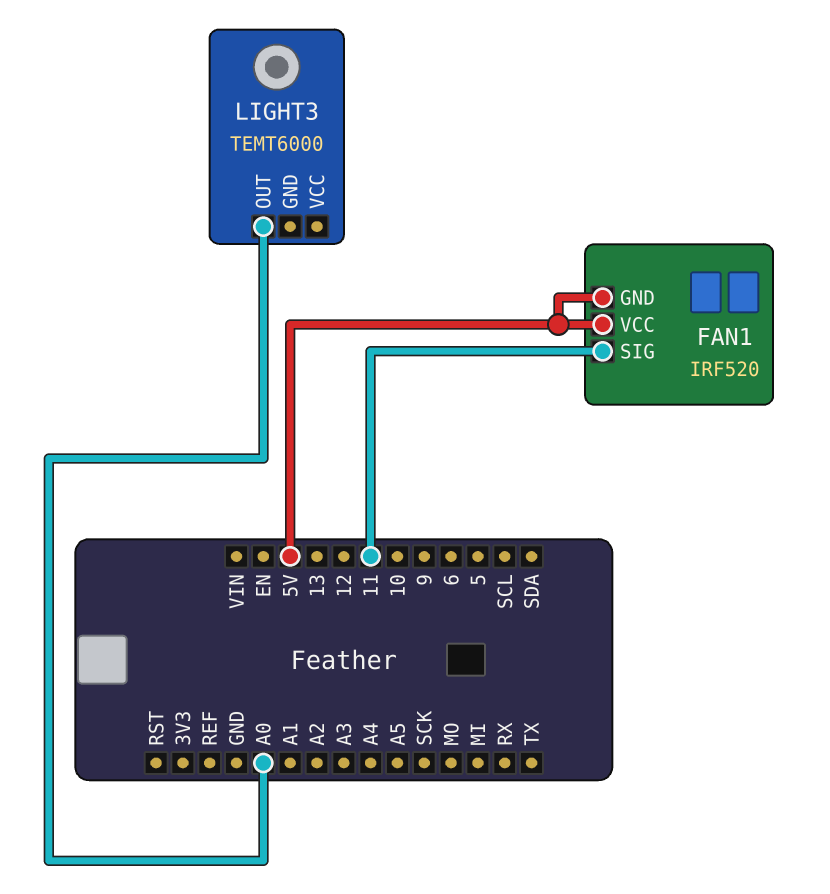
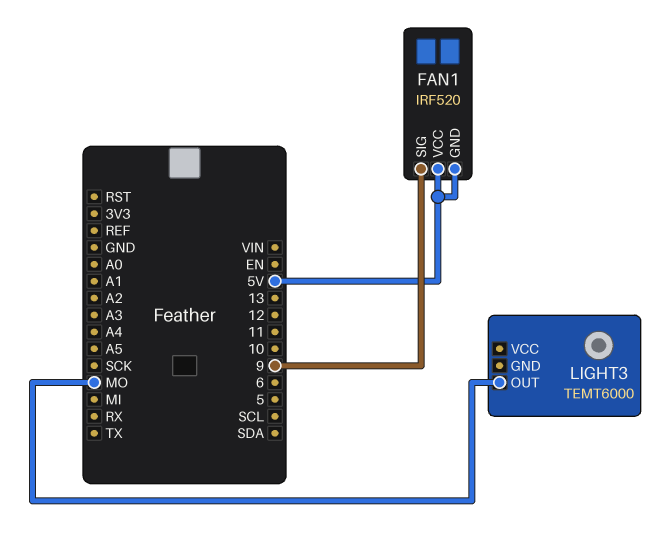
FAN1 pin SIG: 11 -> 9
LIGHT3 pin OUT: A0 -> MO

